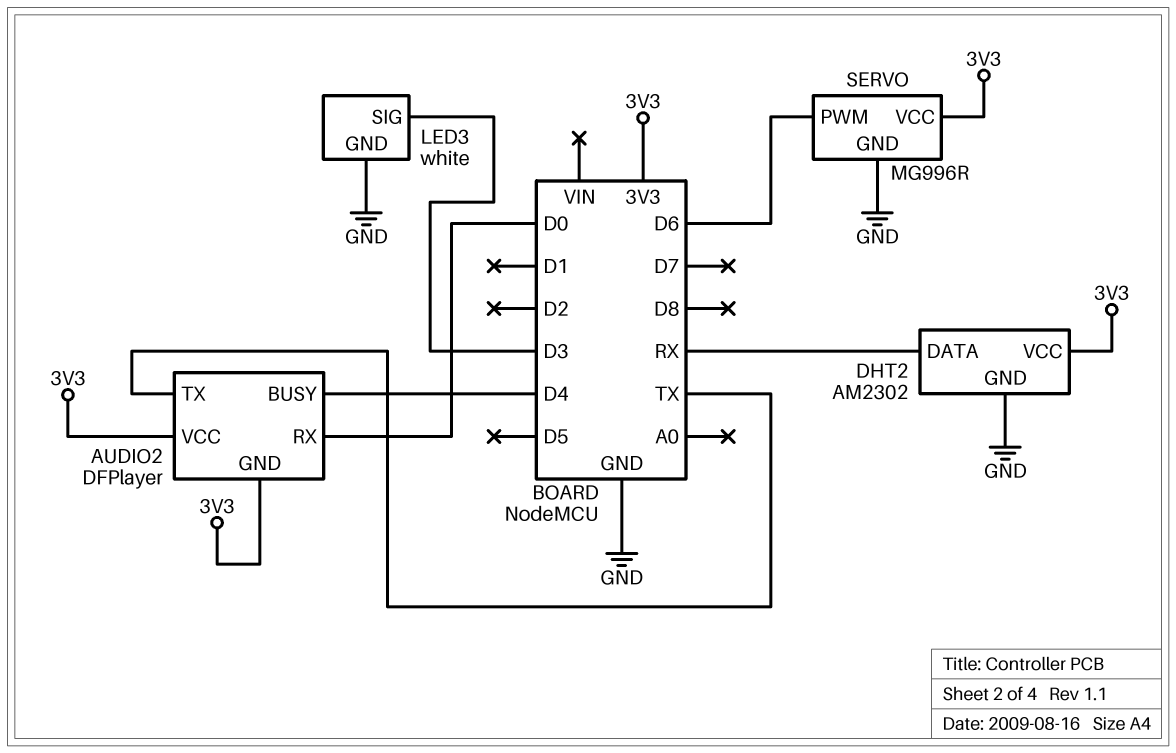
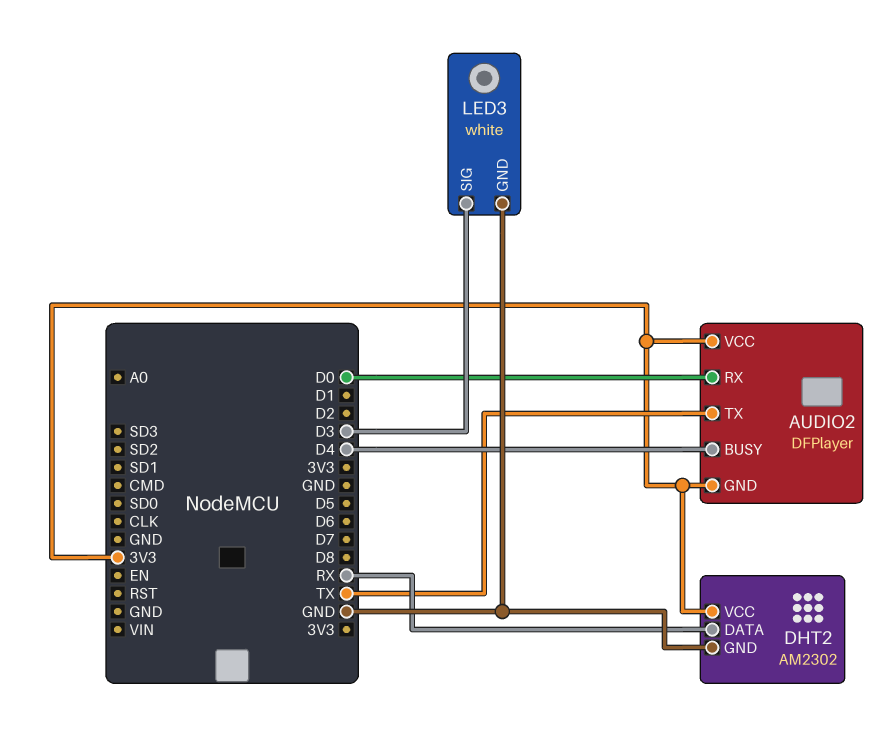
SERVO: MG996R -> none
SERVO pin GND: GND -> none
SERVO pin PWM: D6 -> none
SERVO pin VCC: 3V3 -> none

